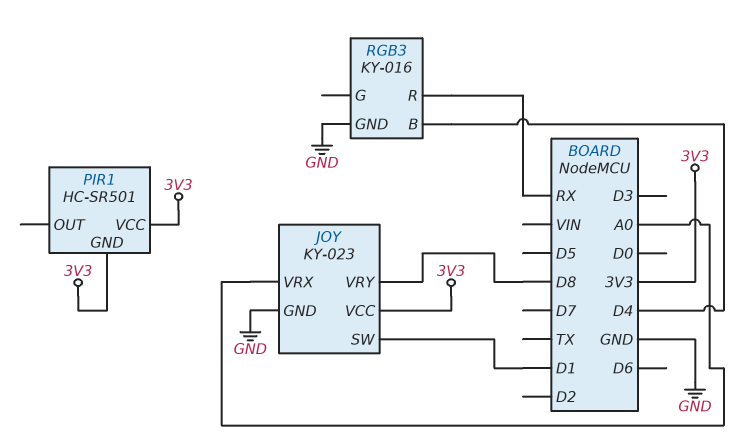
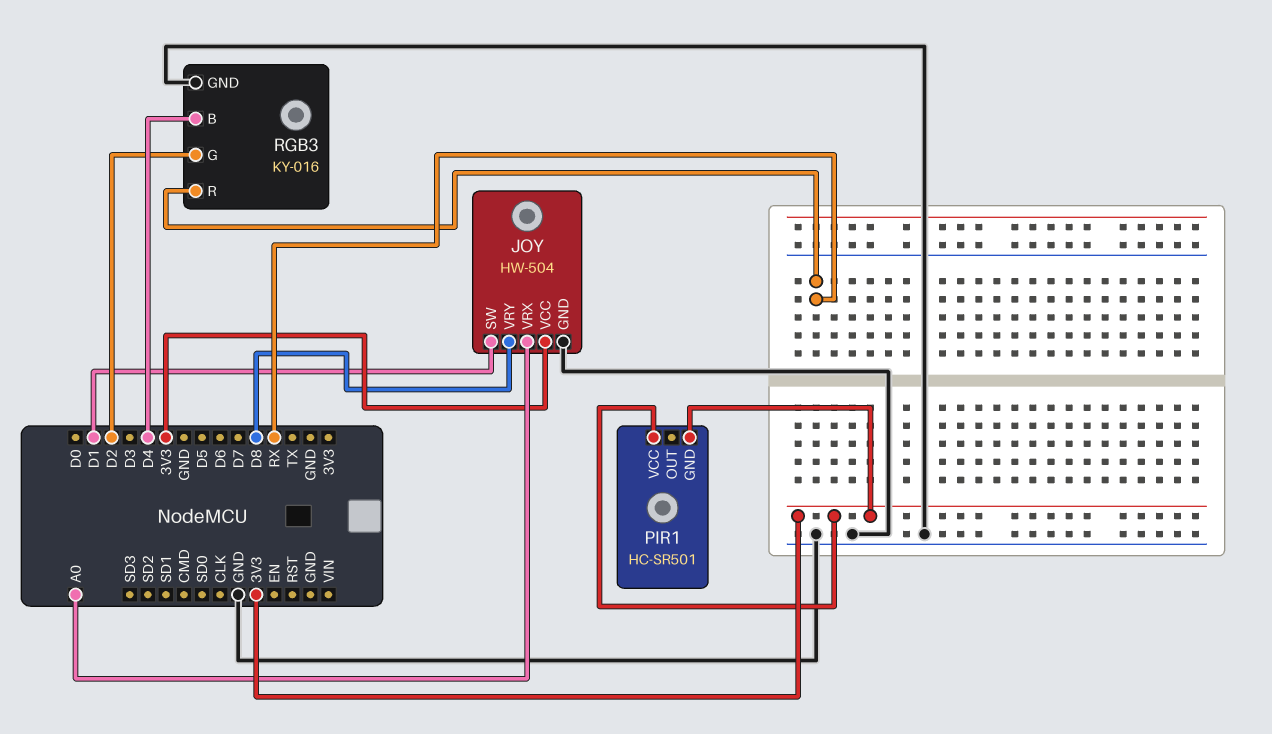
JOY: KY-023 -> HW-504
RGB3 pin G: none -> D2

